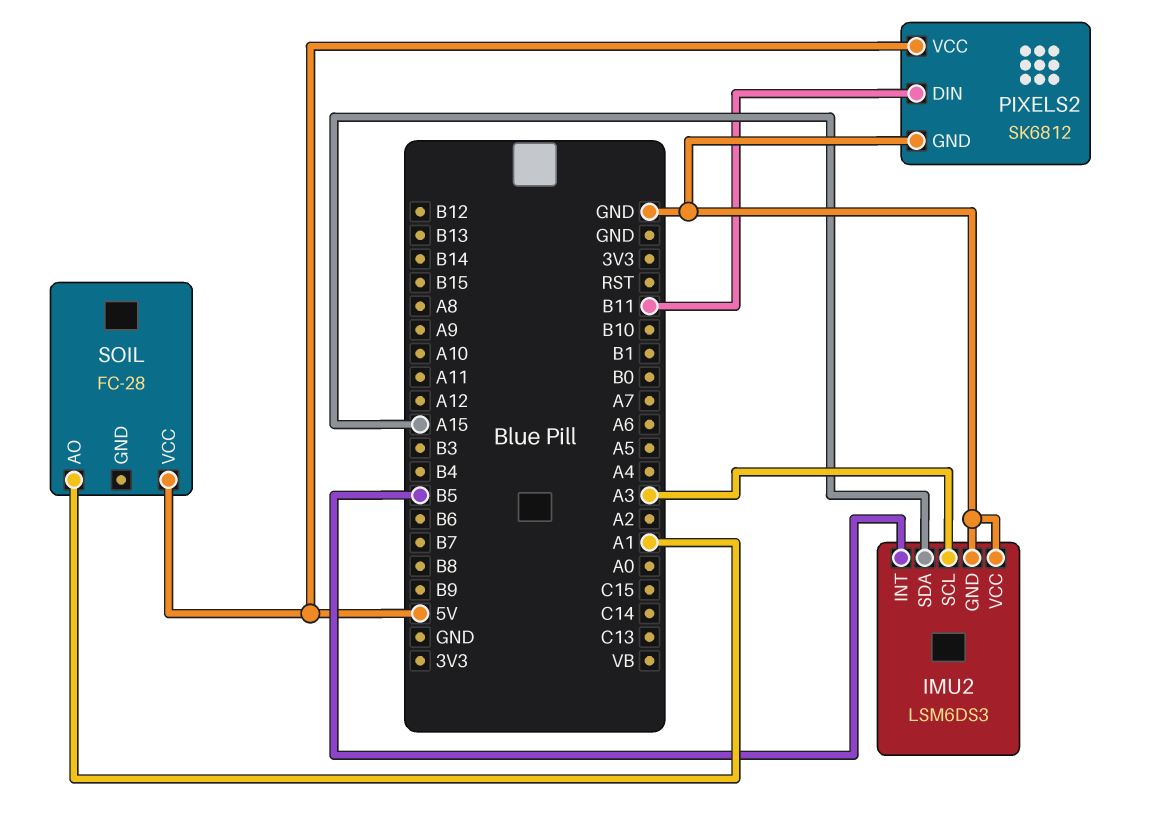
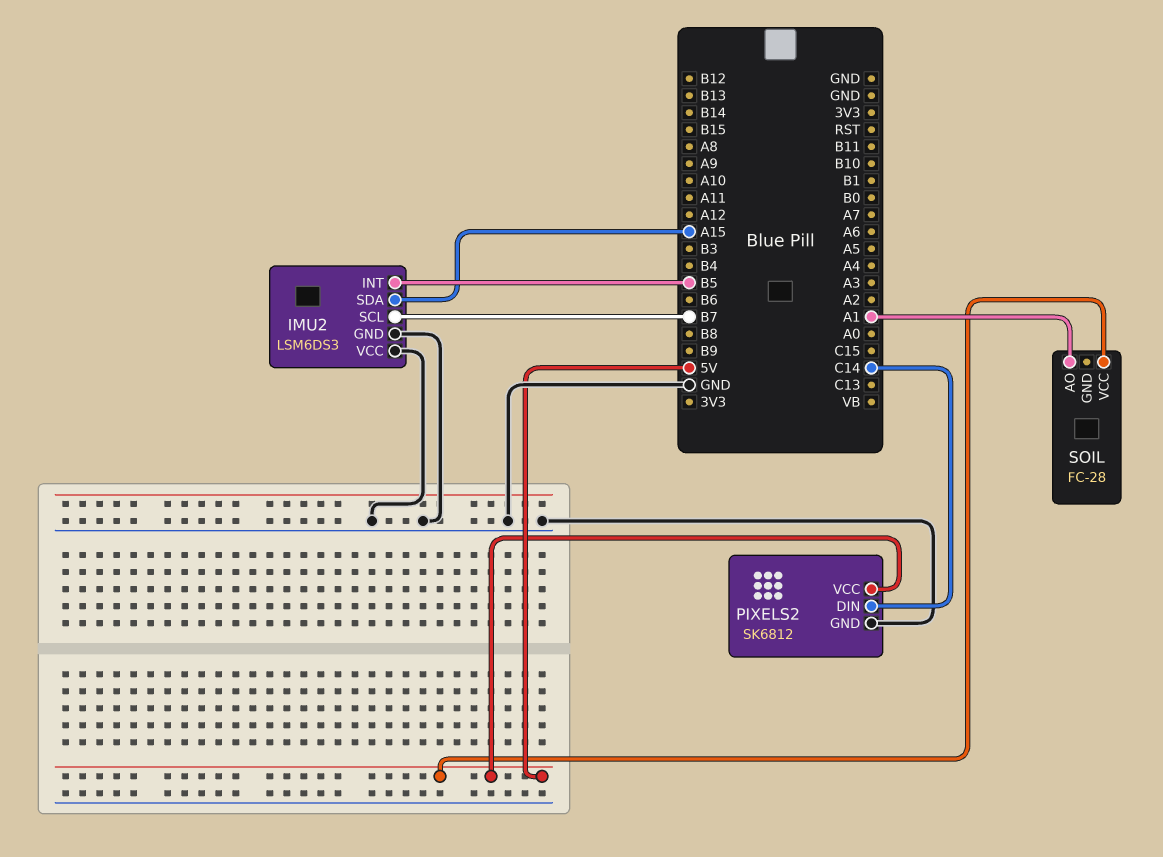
IMU2 pin SCL: A3 -> B7
PIXELS2 pin DIN: B11 -> C14

